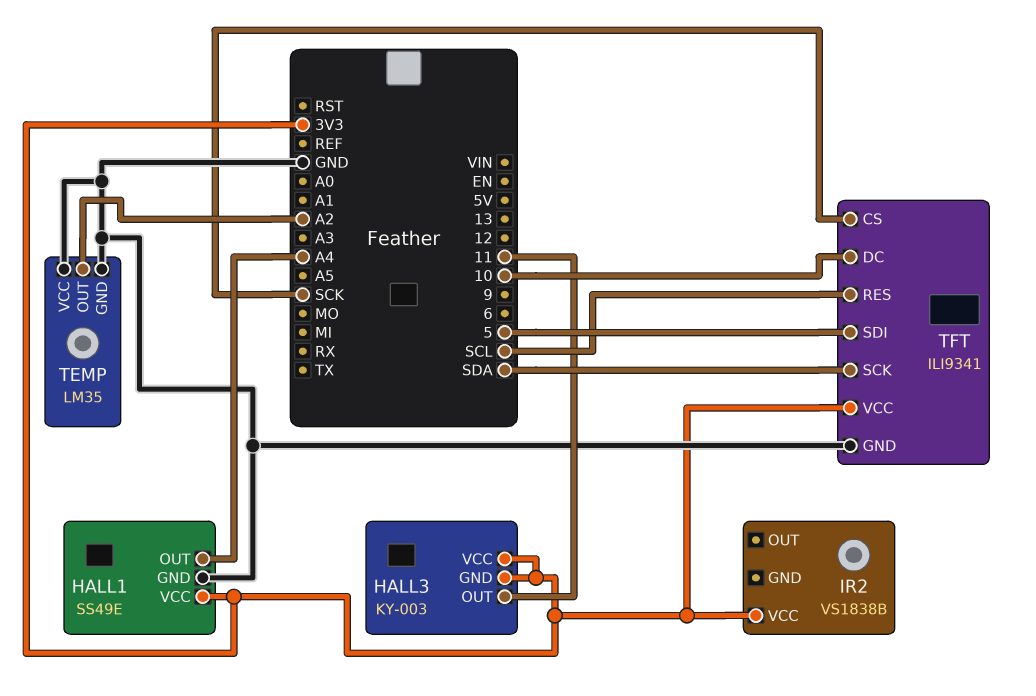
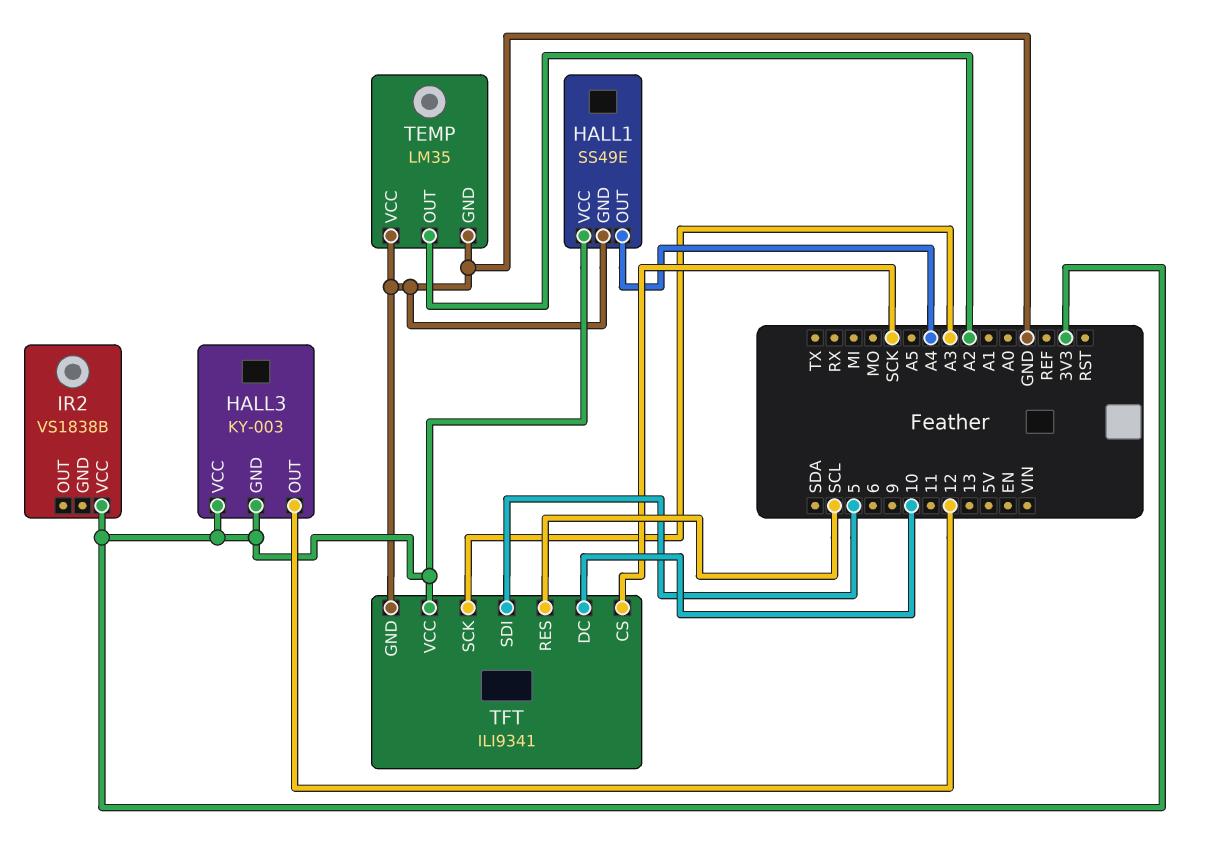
HALL3 pin OUT: 11 -> 12
TFT pin SCK: SDA -> A3

